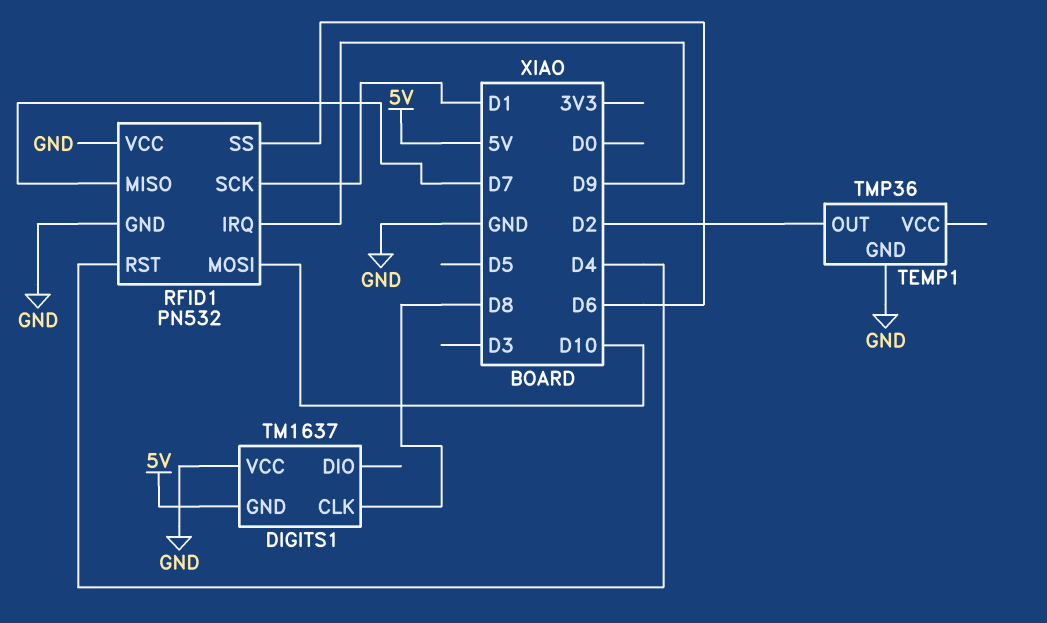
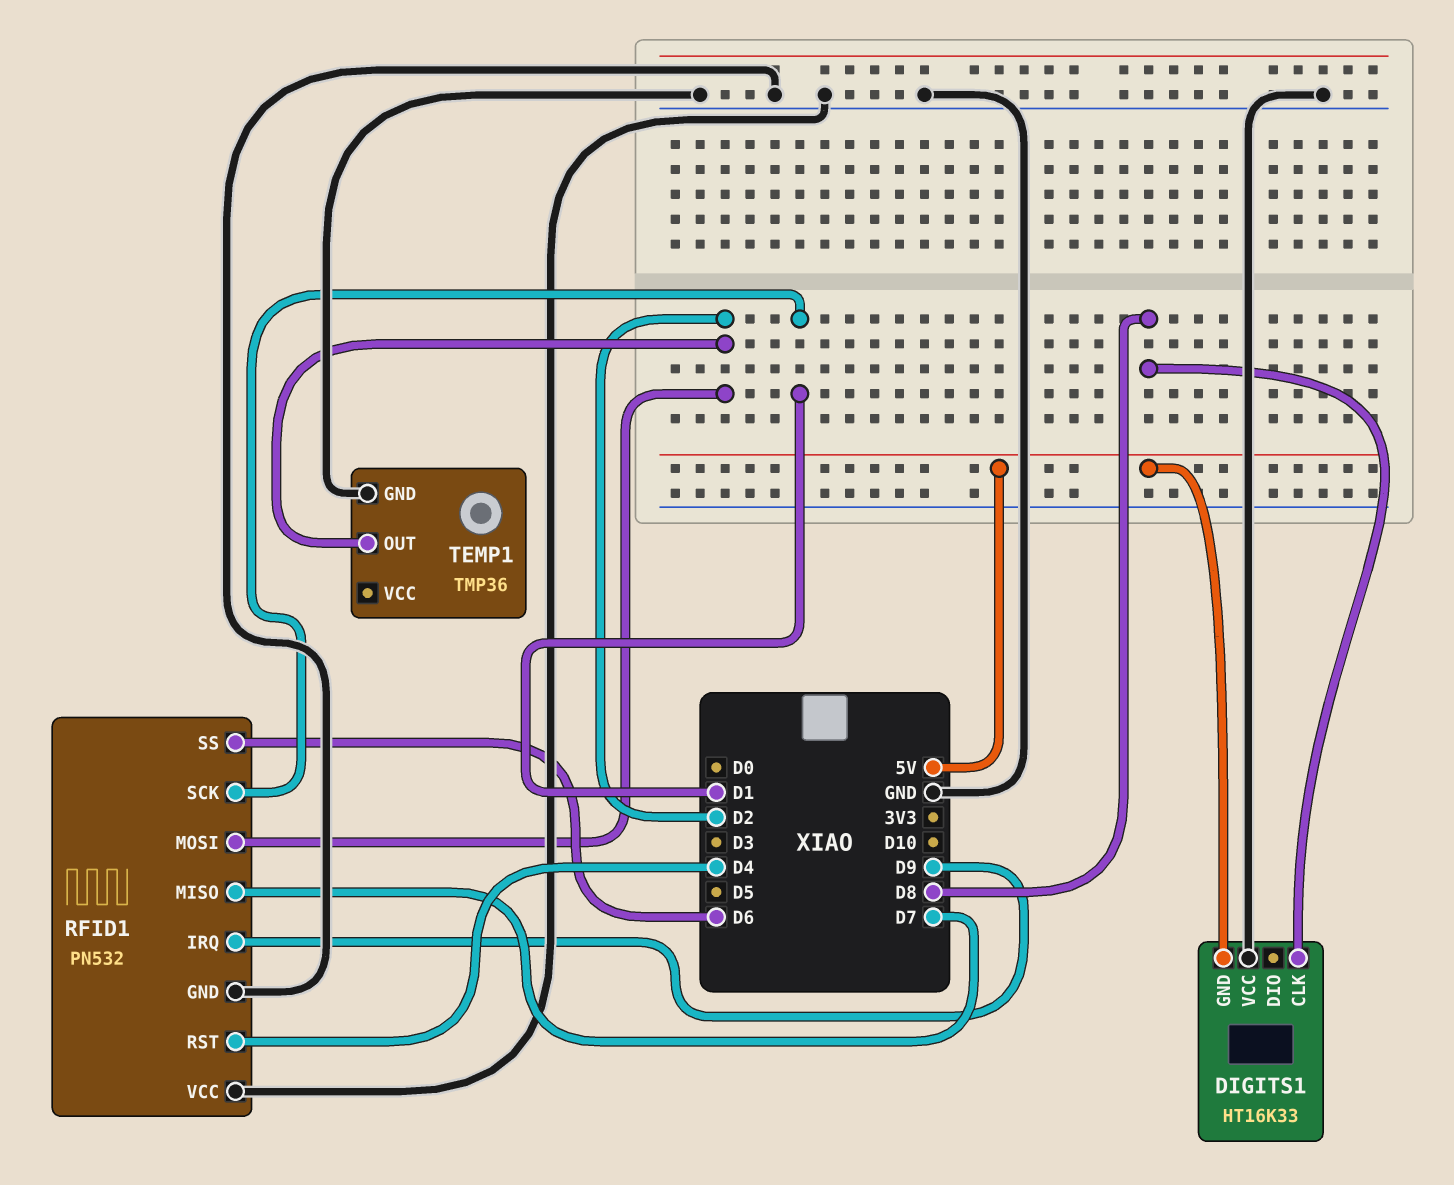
DIGITS1: TM1637 -> HT16K33
RFID1 pin MOSI: D10 -> D2

